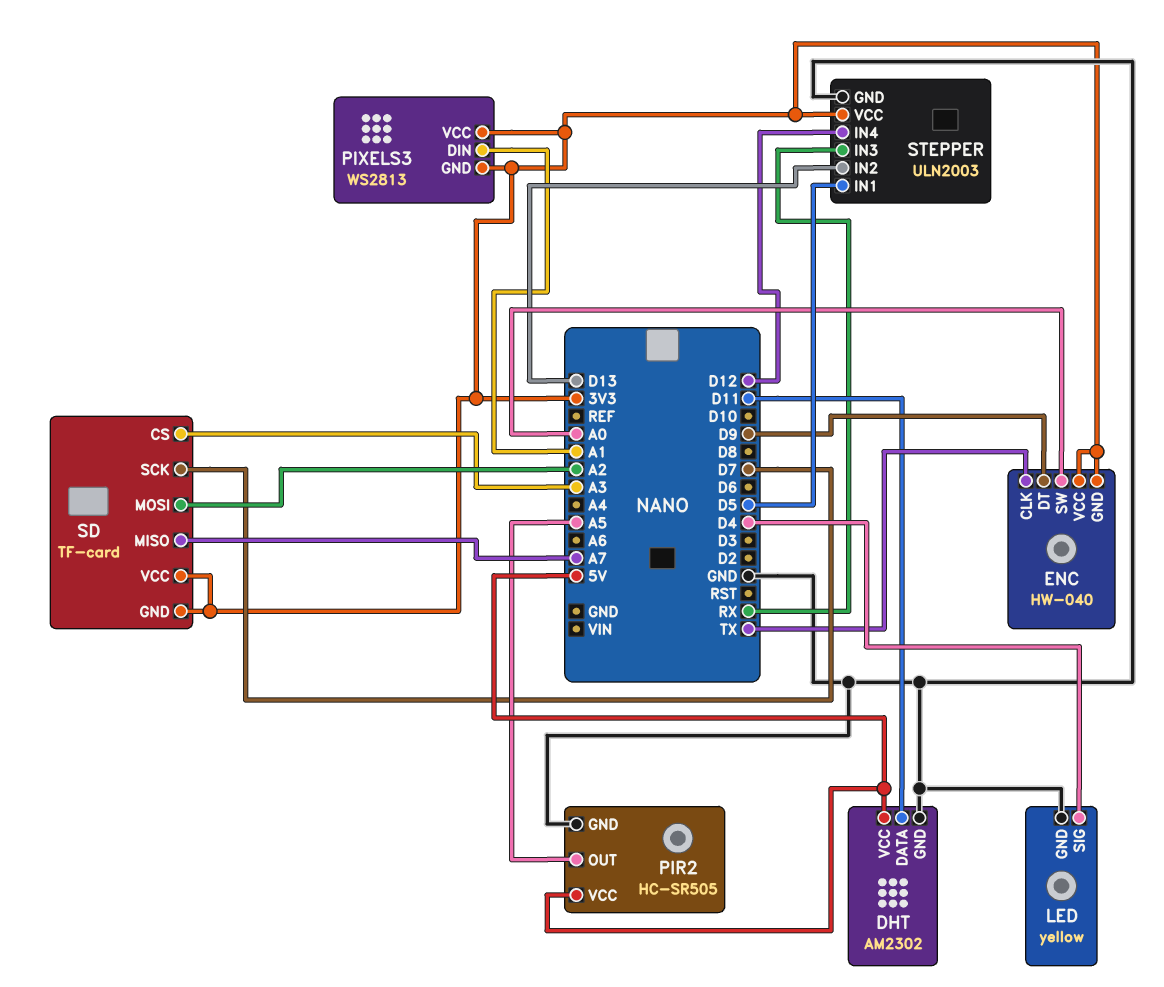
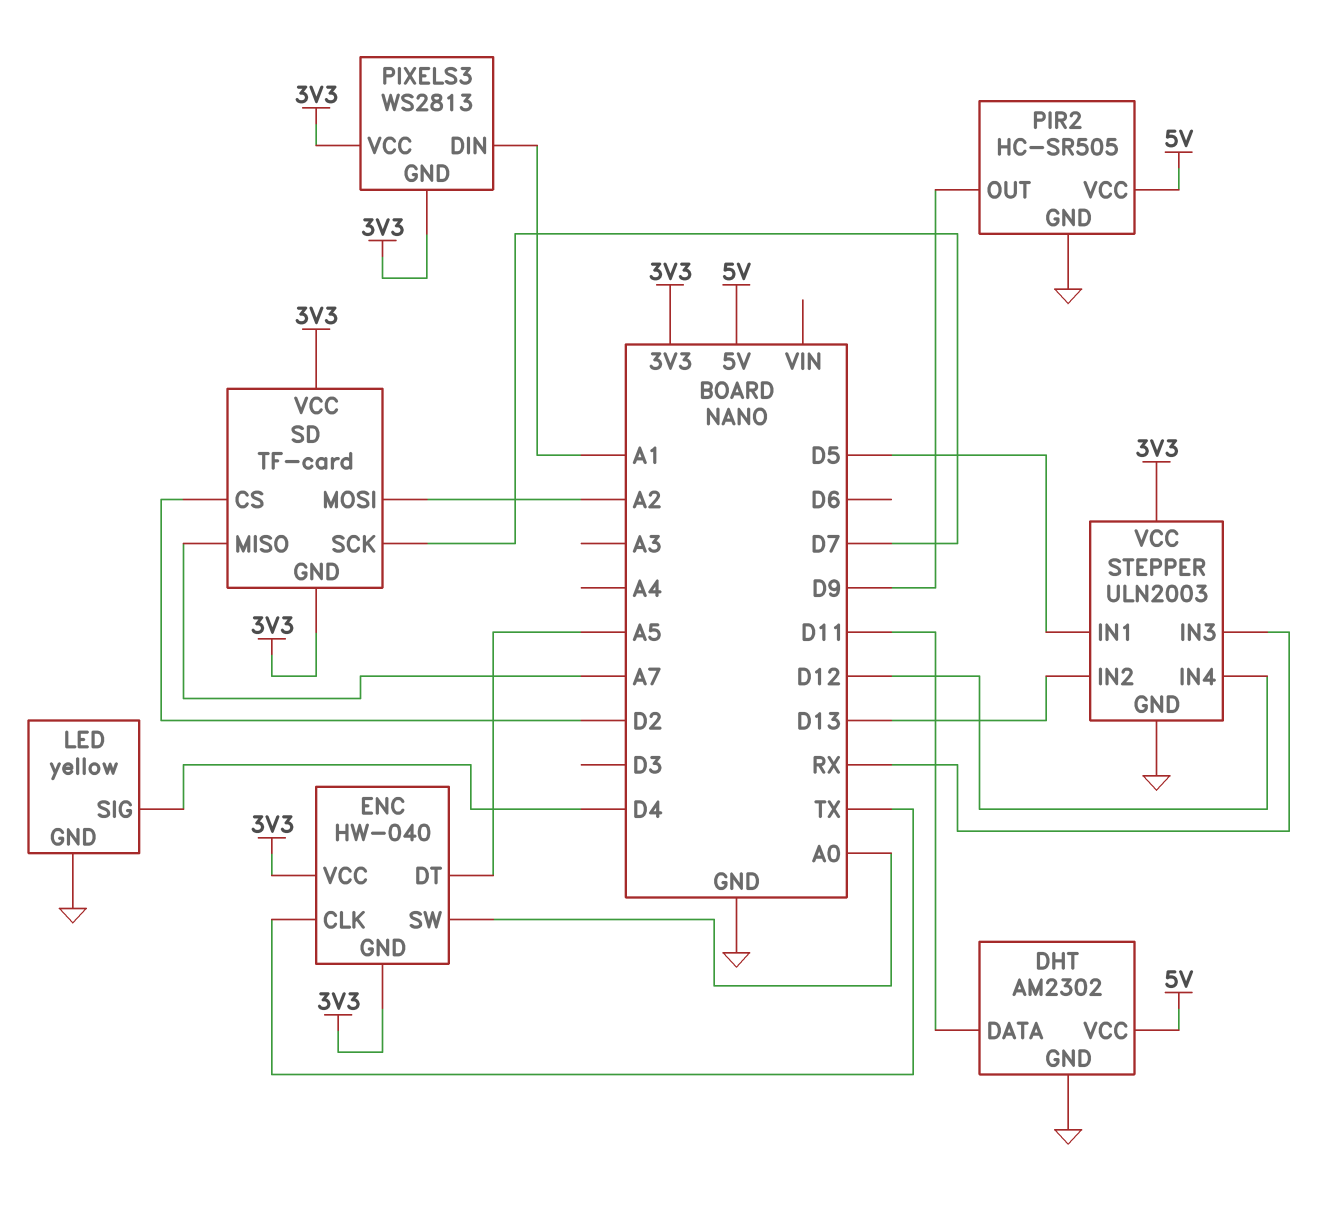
ENC pin DT: D9 -> A5
PIR2 pin OUT: A5 -> D9
SD pin CS: A3 -> D2

